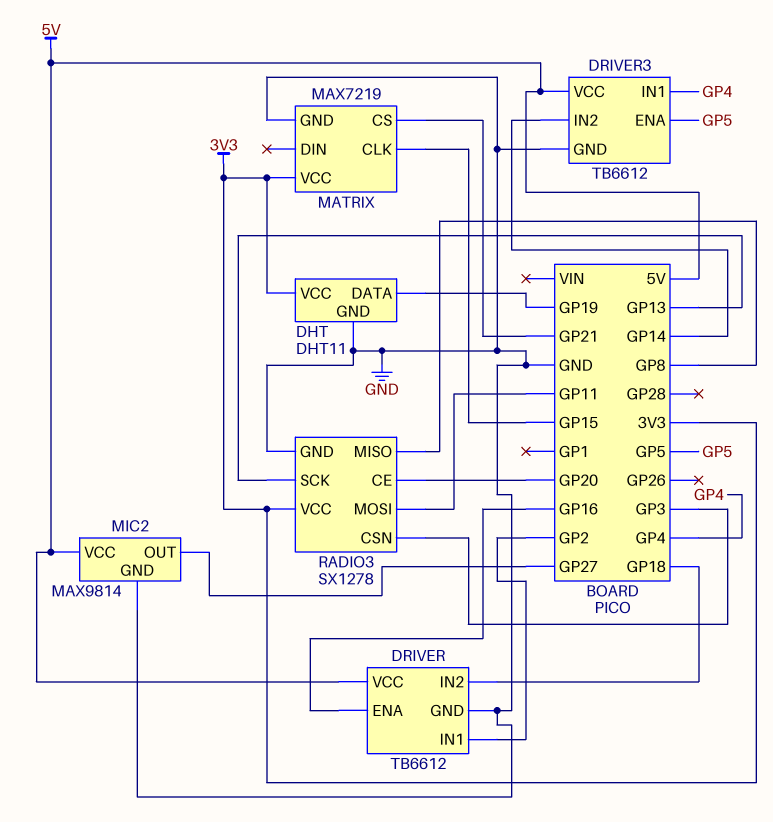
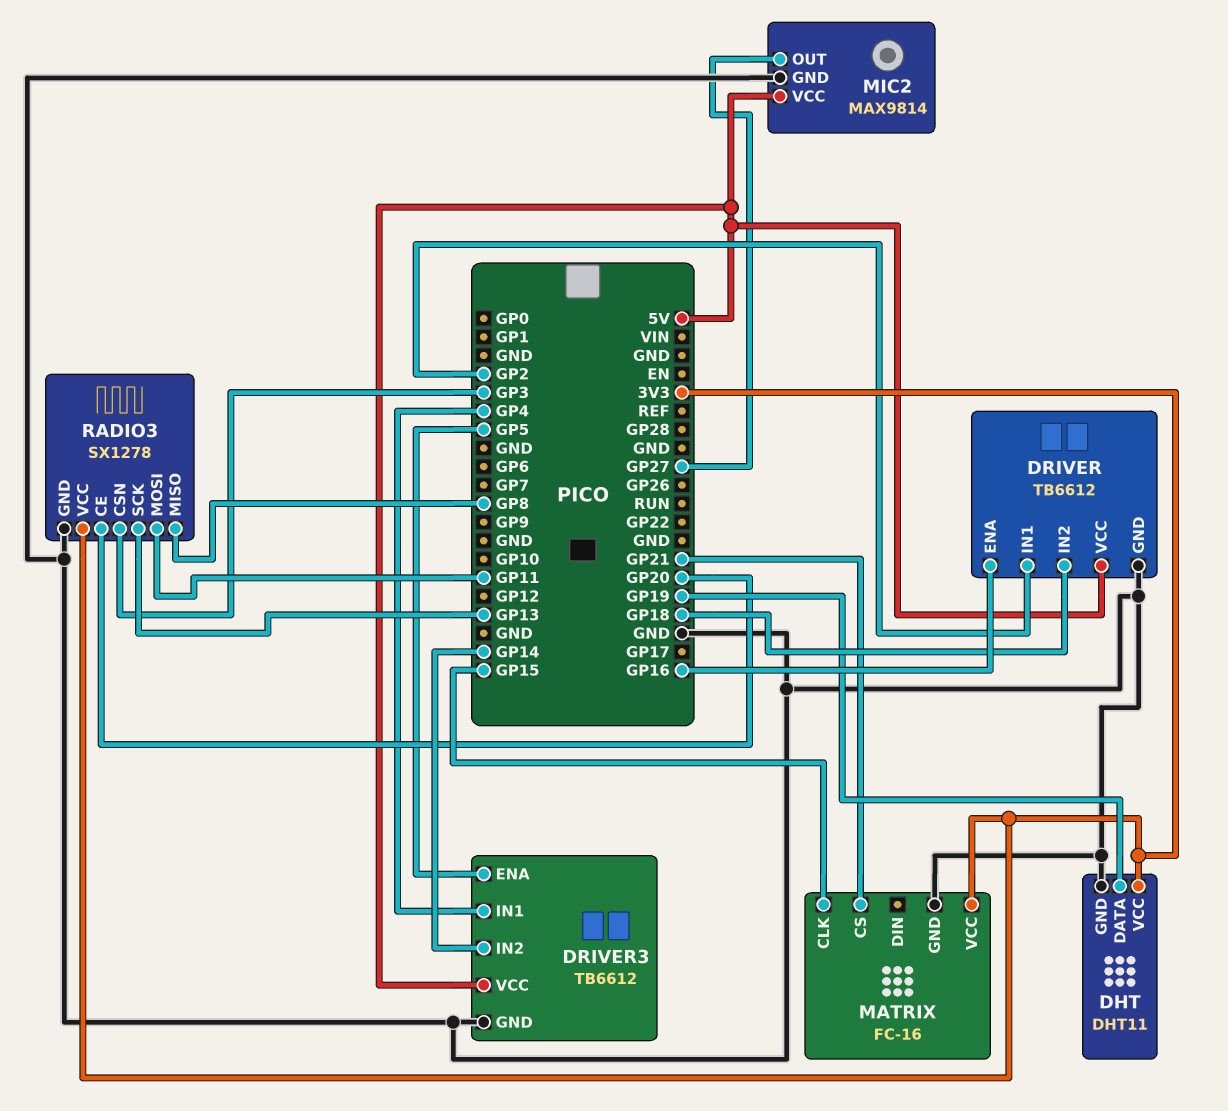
MATRIX: MAX7219 -> FC-16

